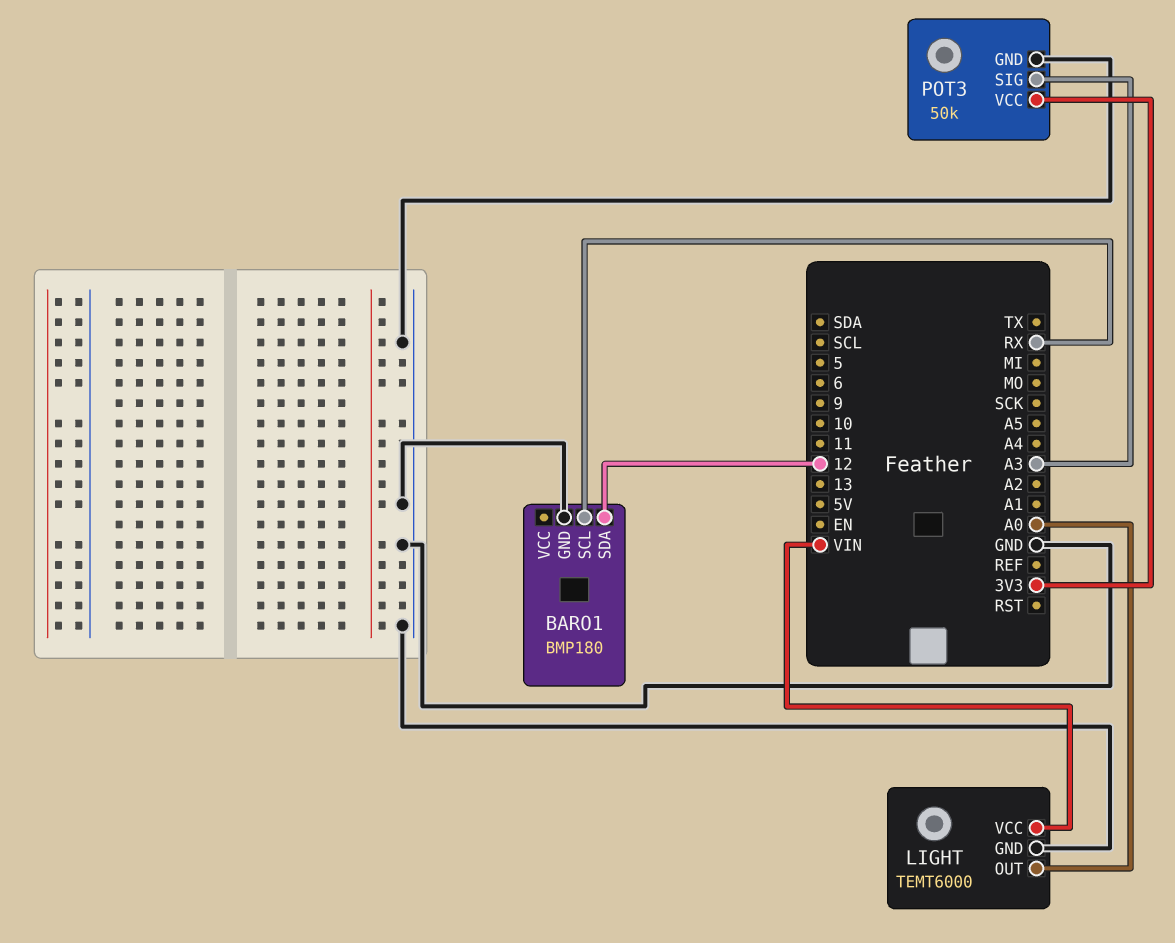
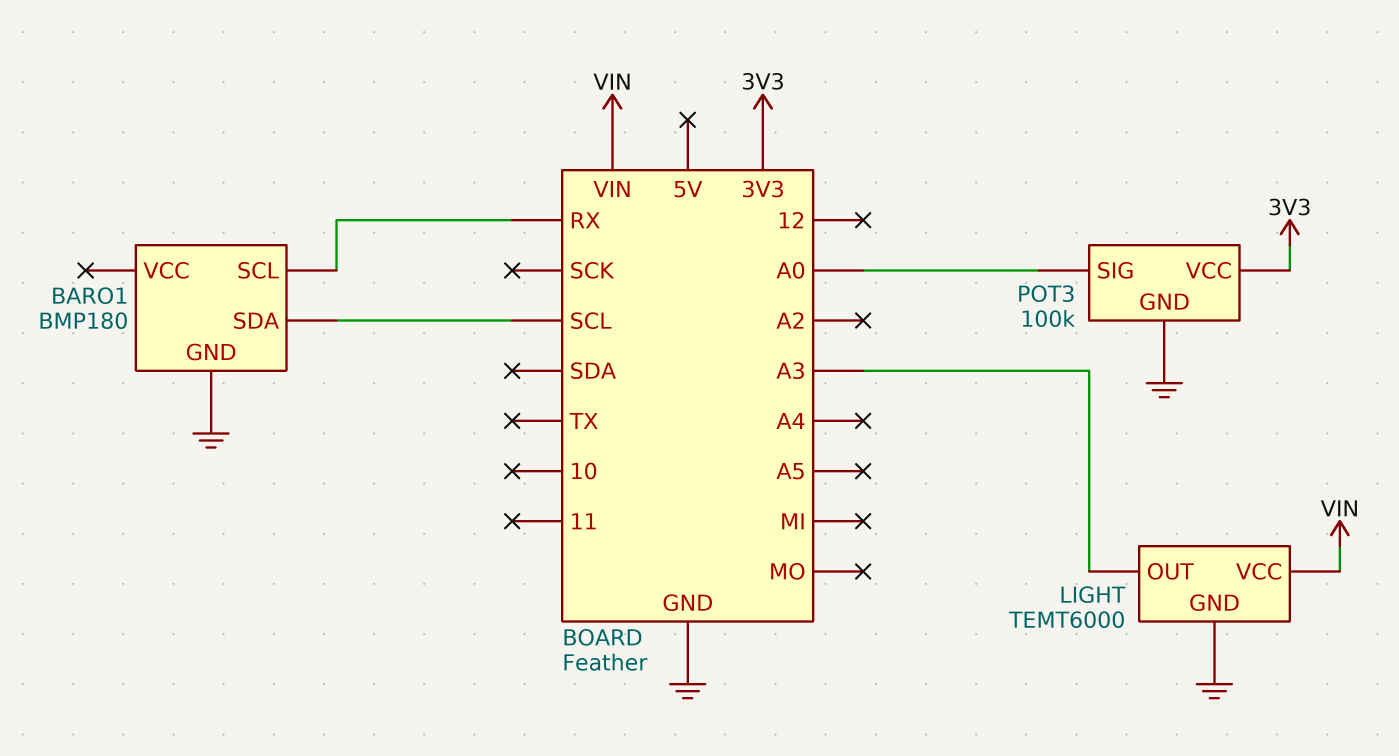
BARO1 pin SDA: 12 -> SCL
LIGHT pin OUT: A0 -> A3
POT3: 50k -> 100k
POT3 pin SIG: A3 -> A0

